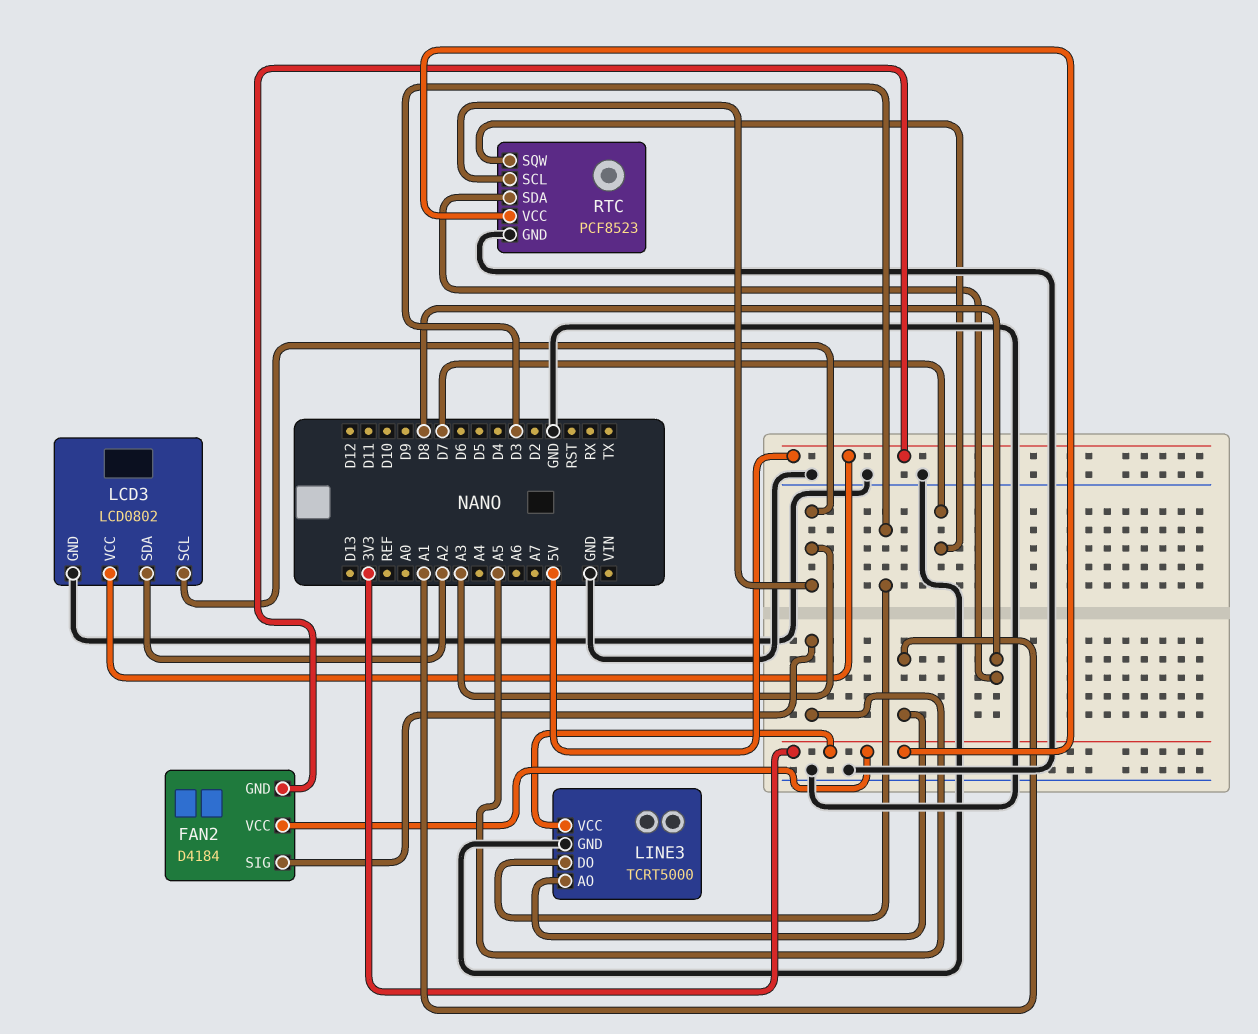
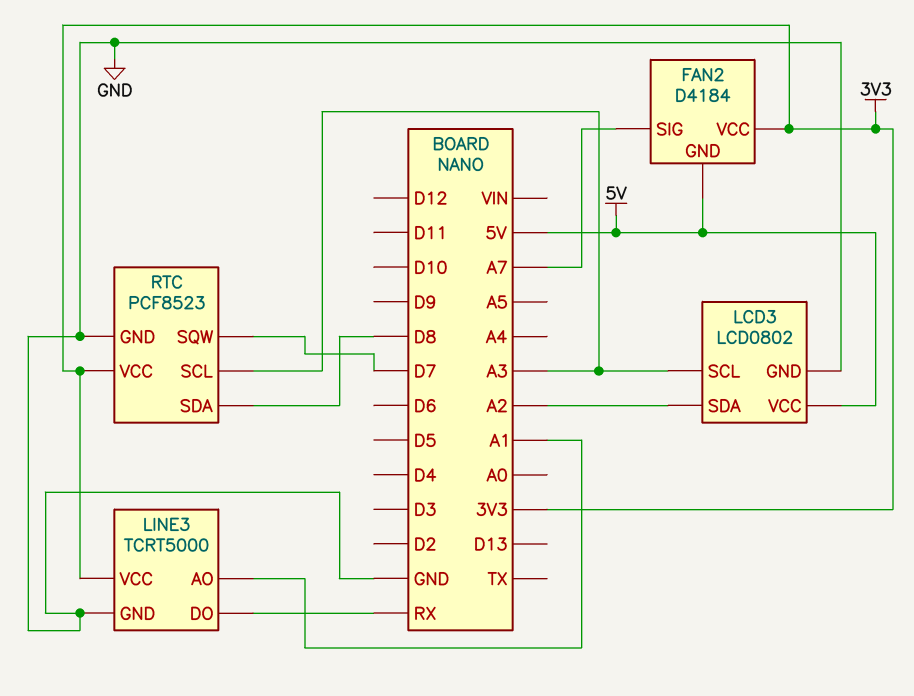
FAN2 pin SIG: A5 -> A7
LINE3 pin DO: D3 -> RX

